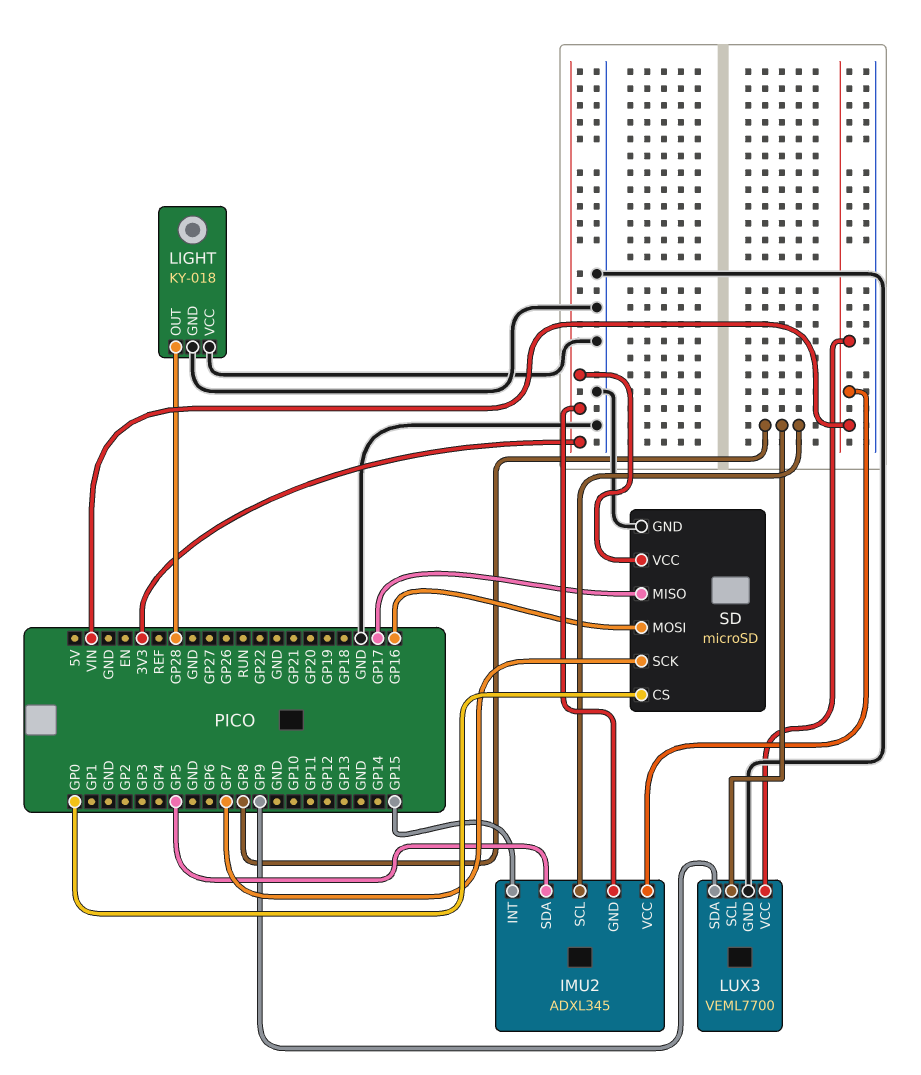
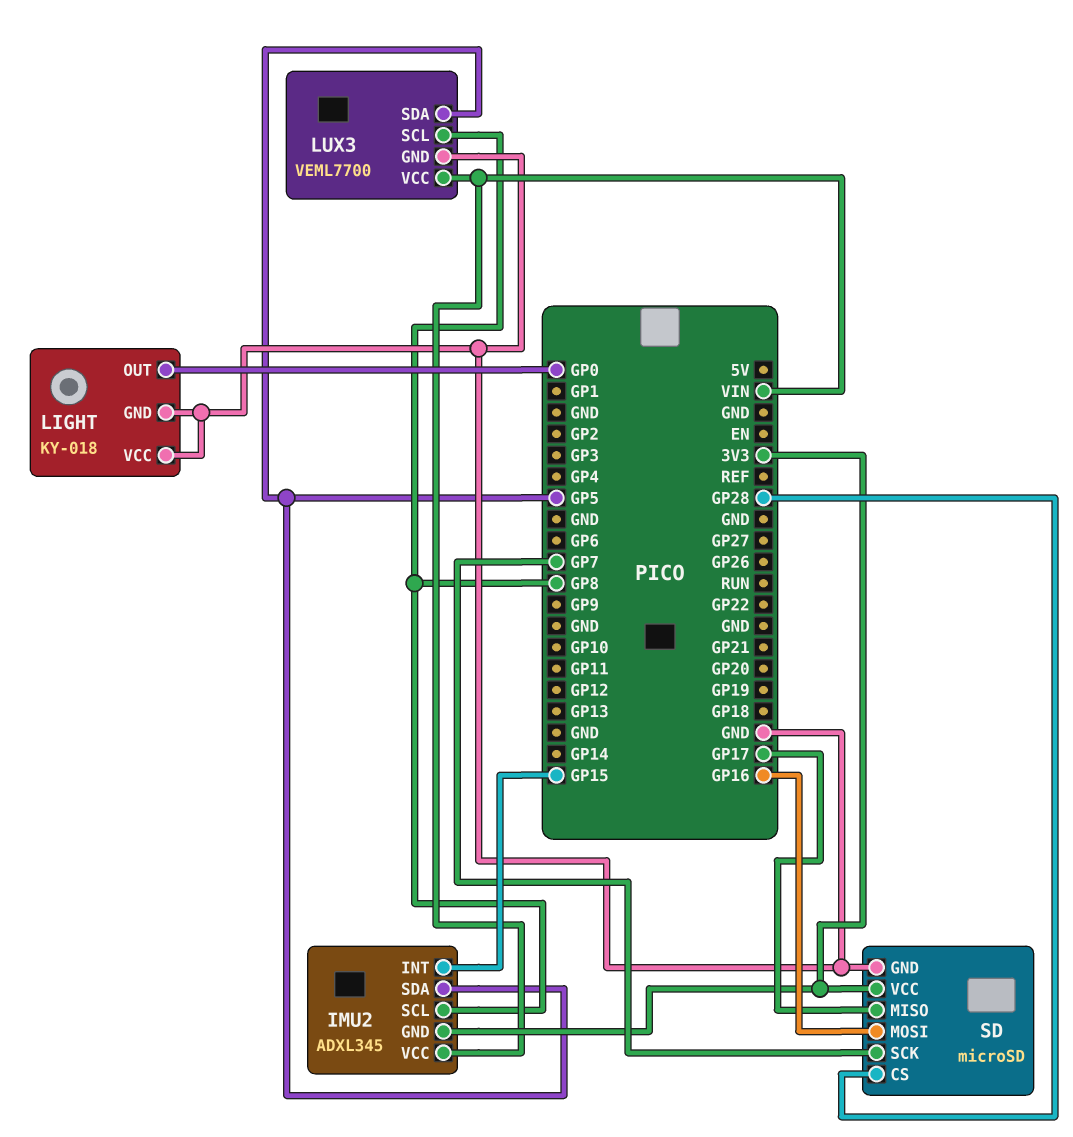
LIGHT pin OUT: GP28 -> GP0
LUX3 pin SDA: GP9 -> GP5
SD pin CS: GP0 -> GP28

